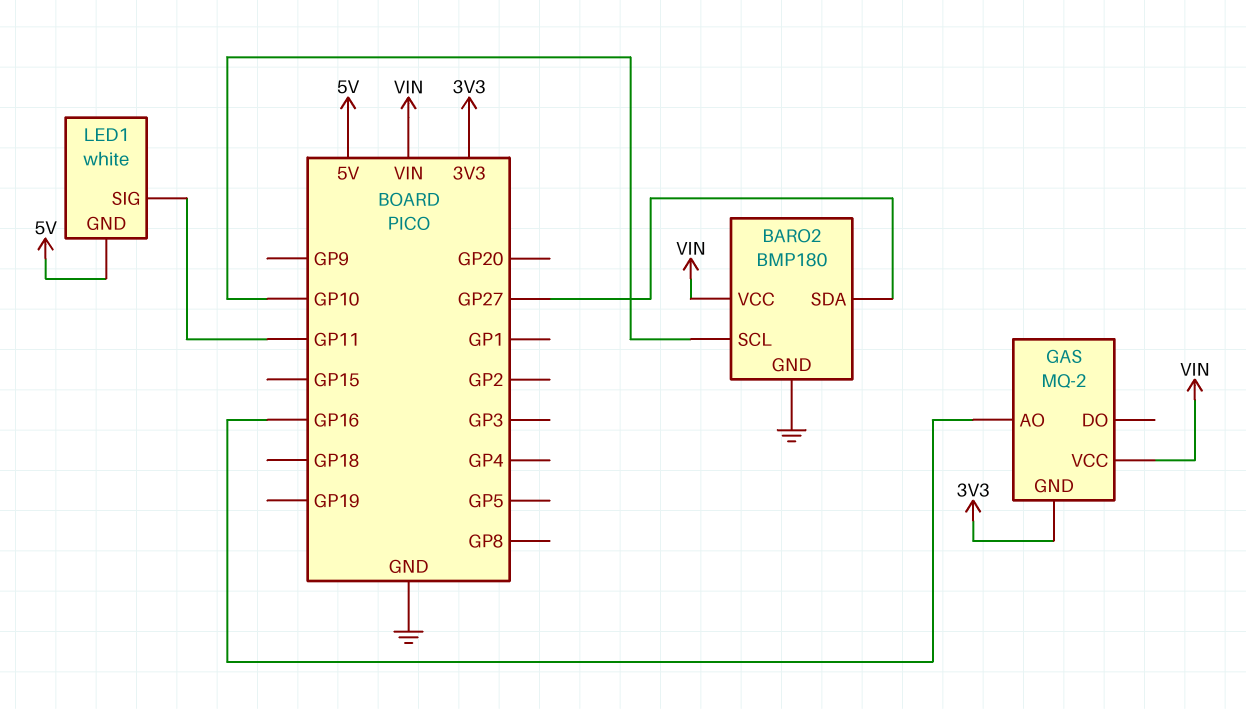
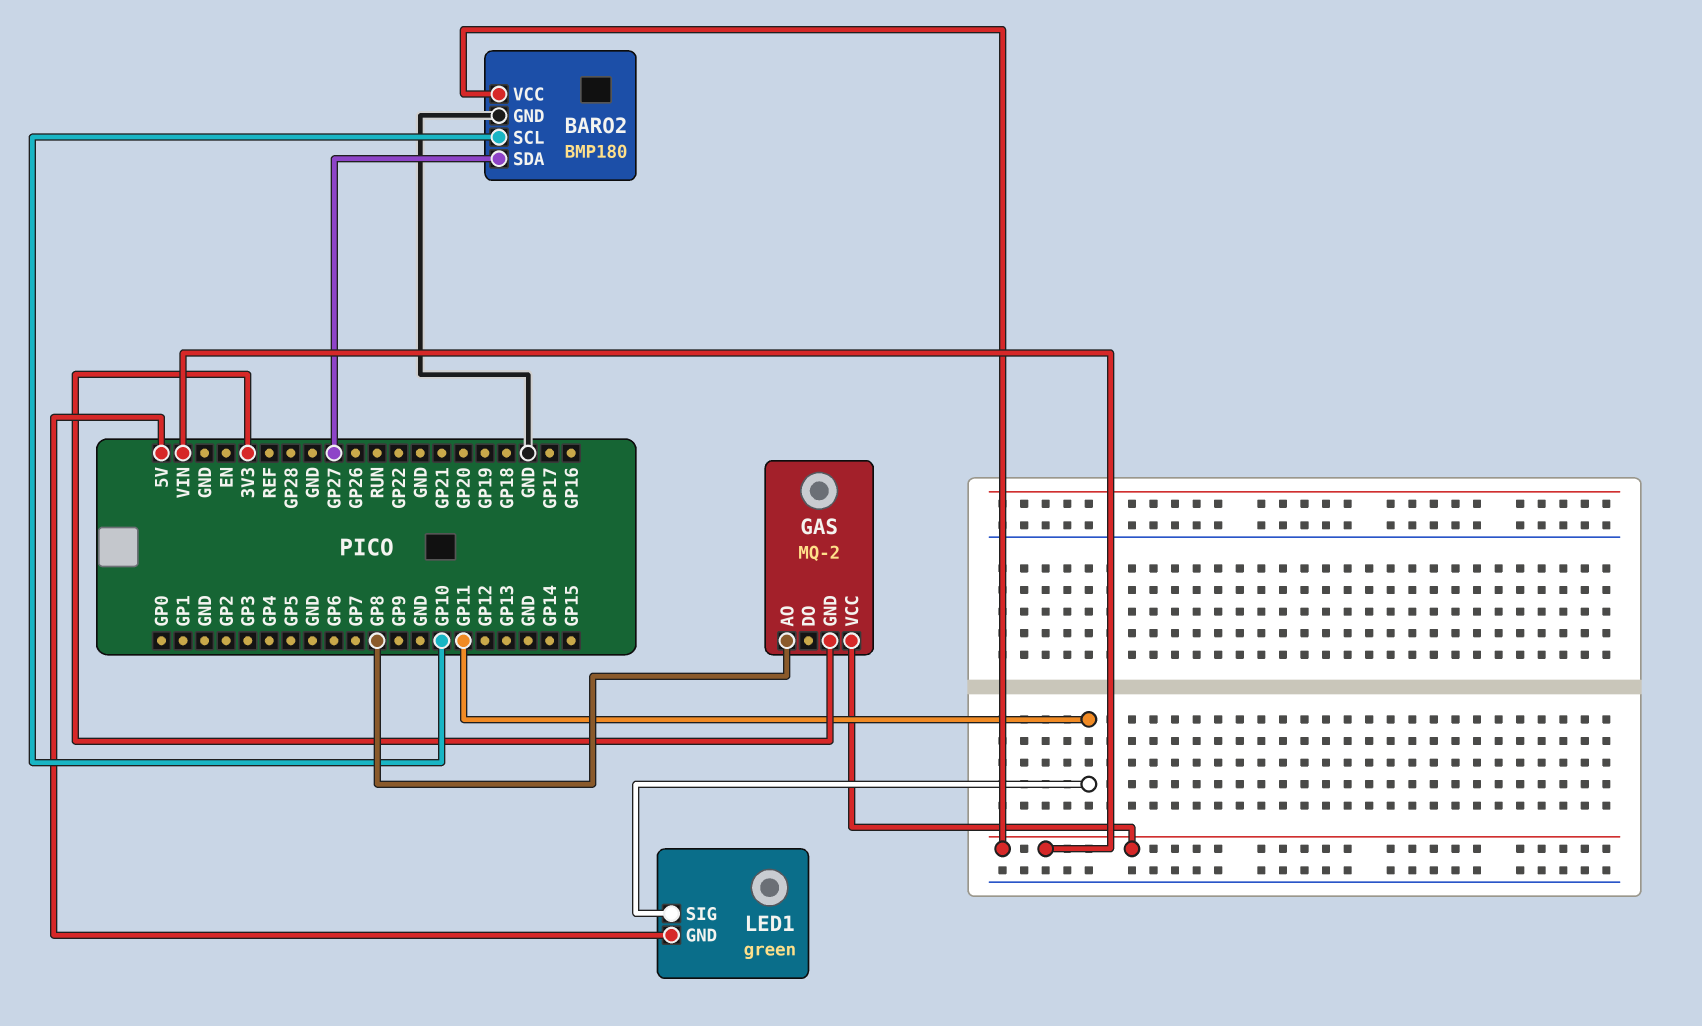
GAS pin AO: GP16 -> GP8
LED1: white -> green

